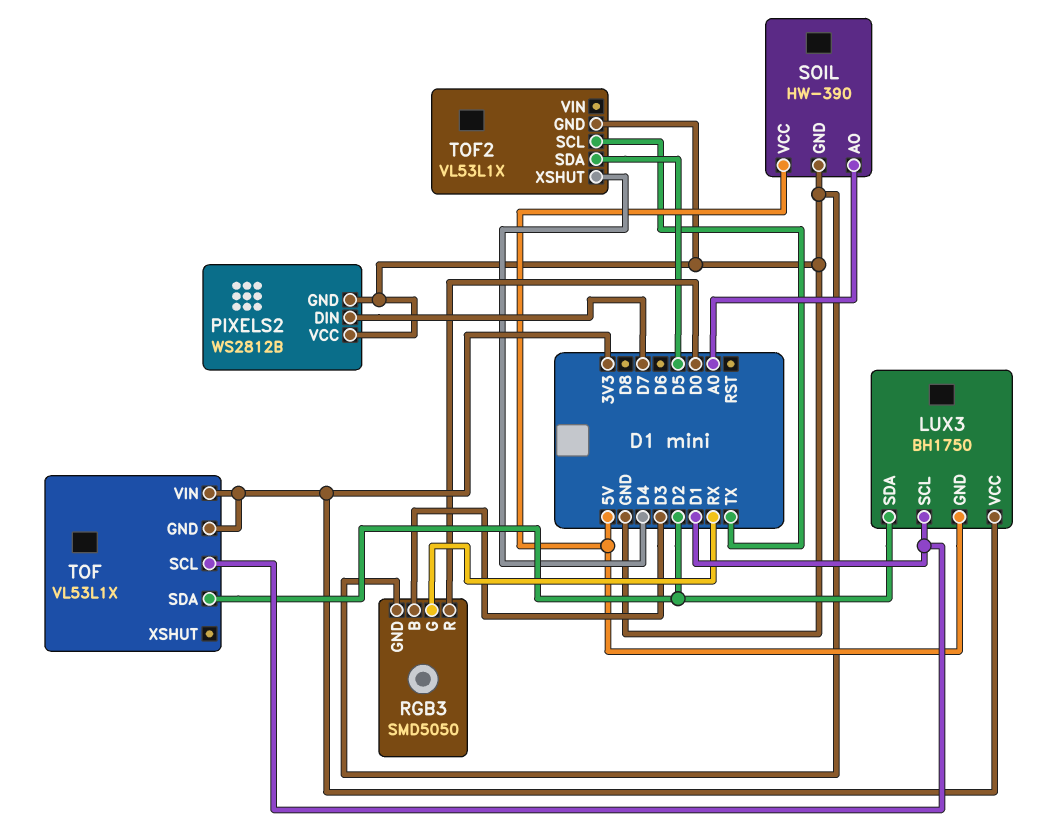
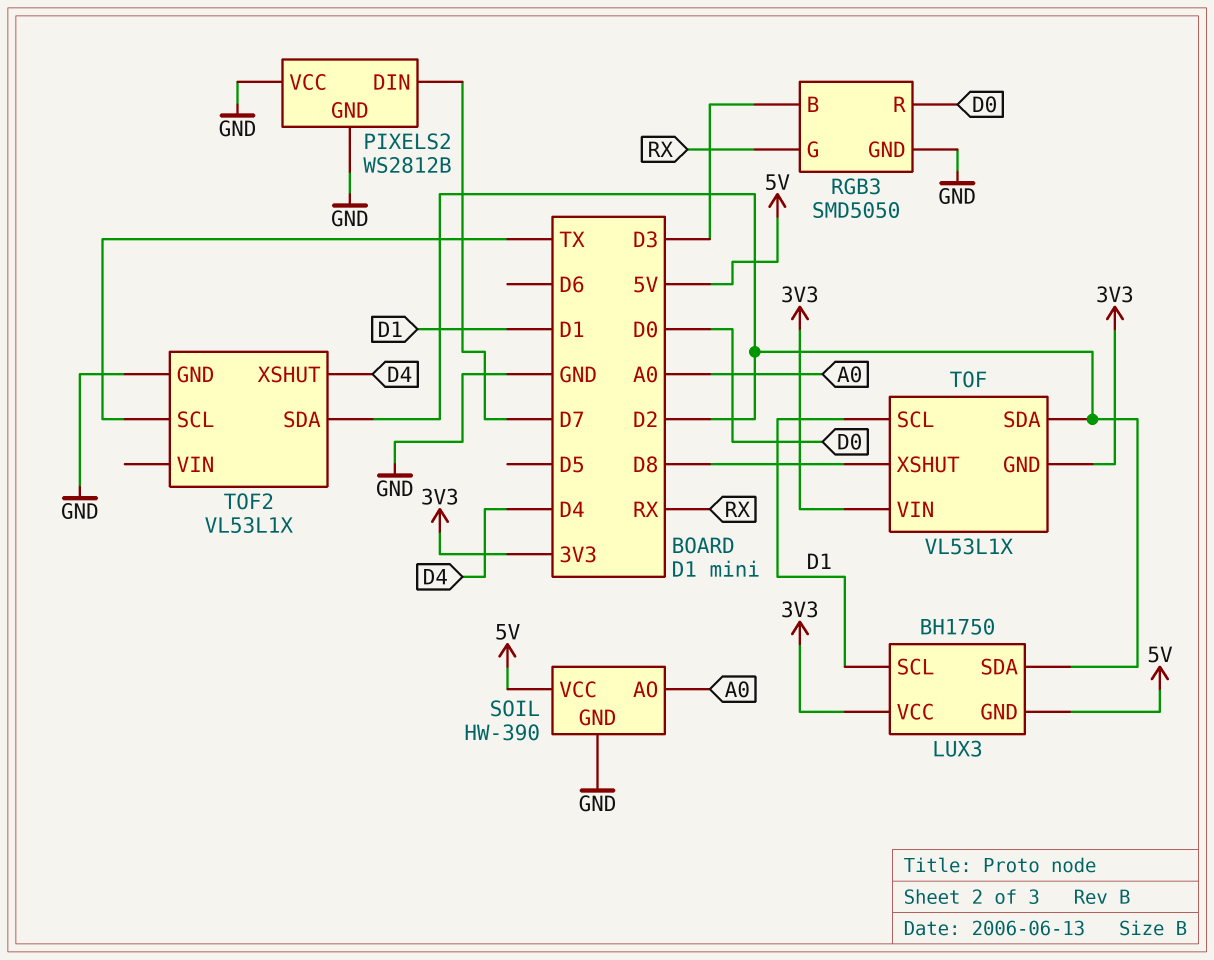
TOF pin XSHUT: none -> D8
TOF2 pin SDA: D5 -> D2

